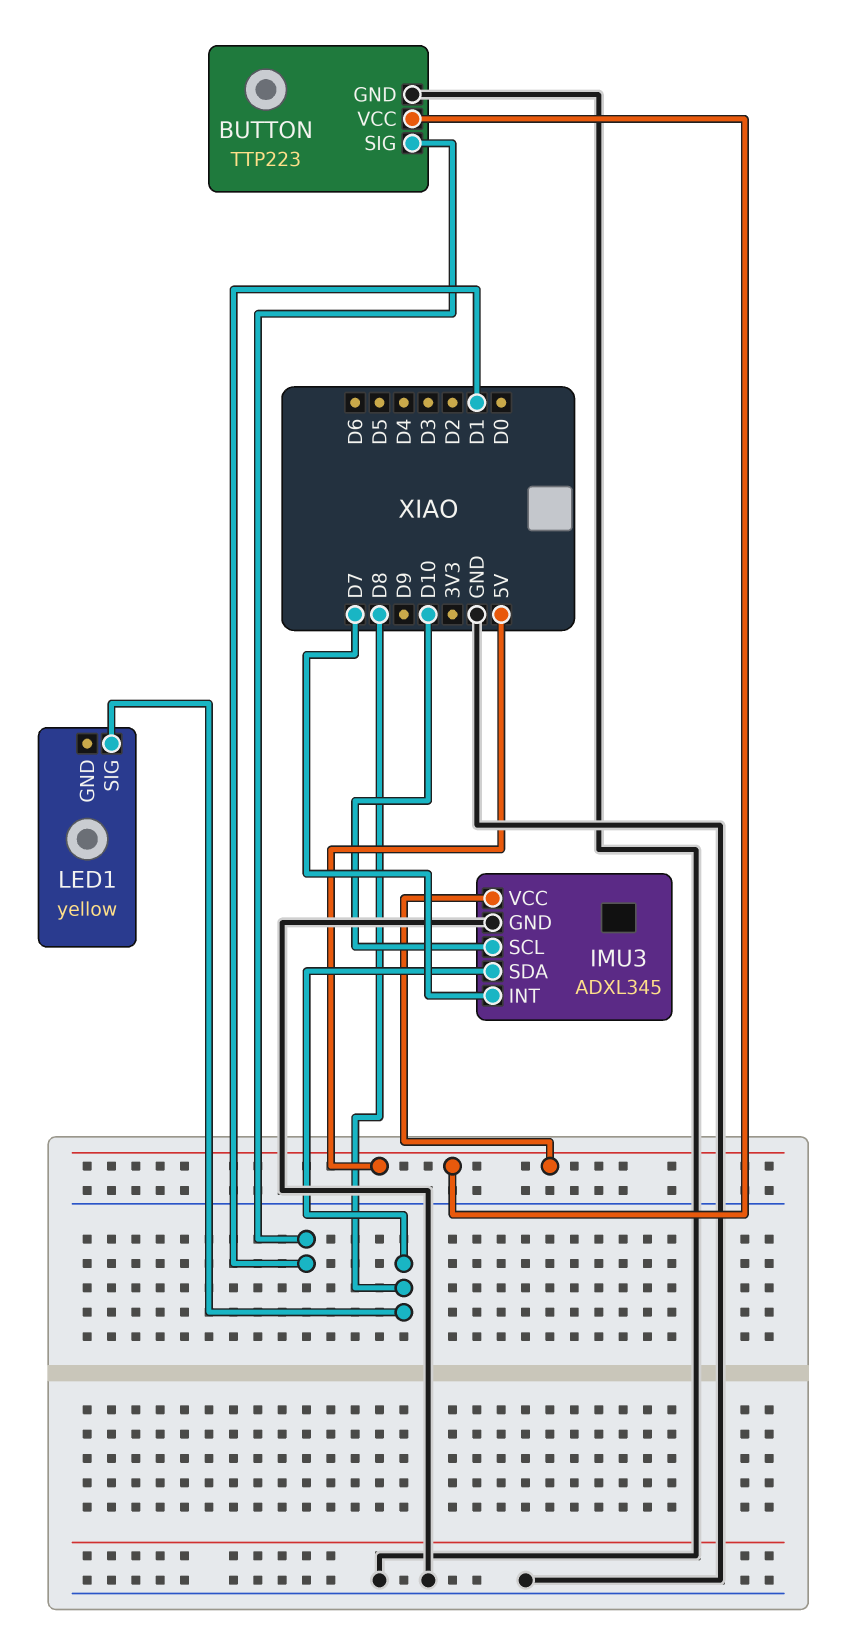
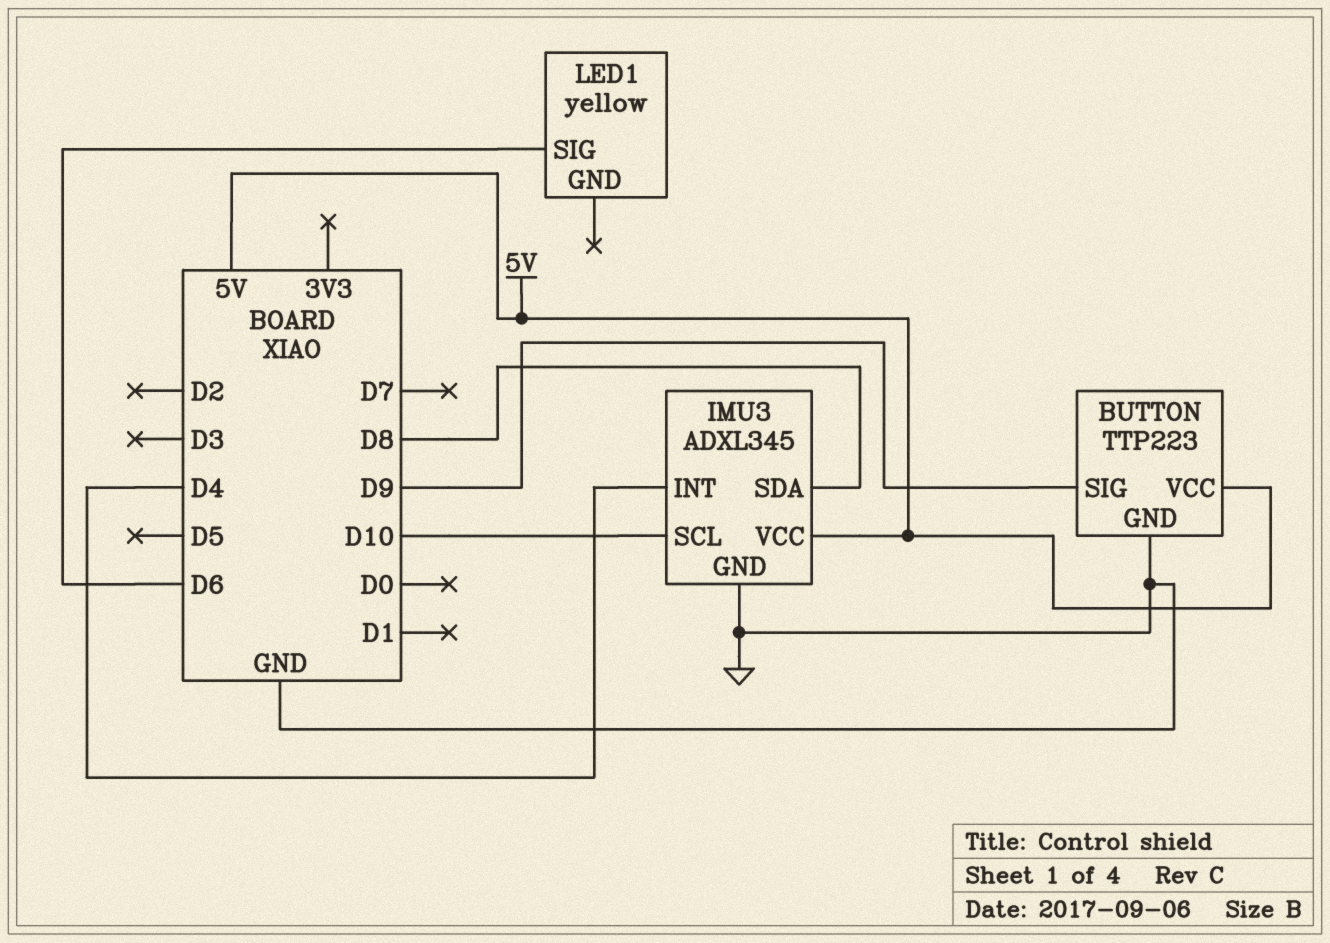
BUTTON pin SIG: D1 -> D9
IMU3 pin INT: D7 -> D4
LED1 pin SIG: D8 -> D6

